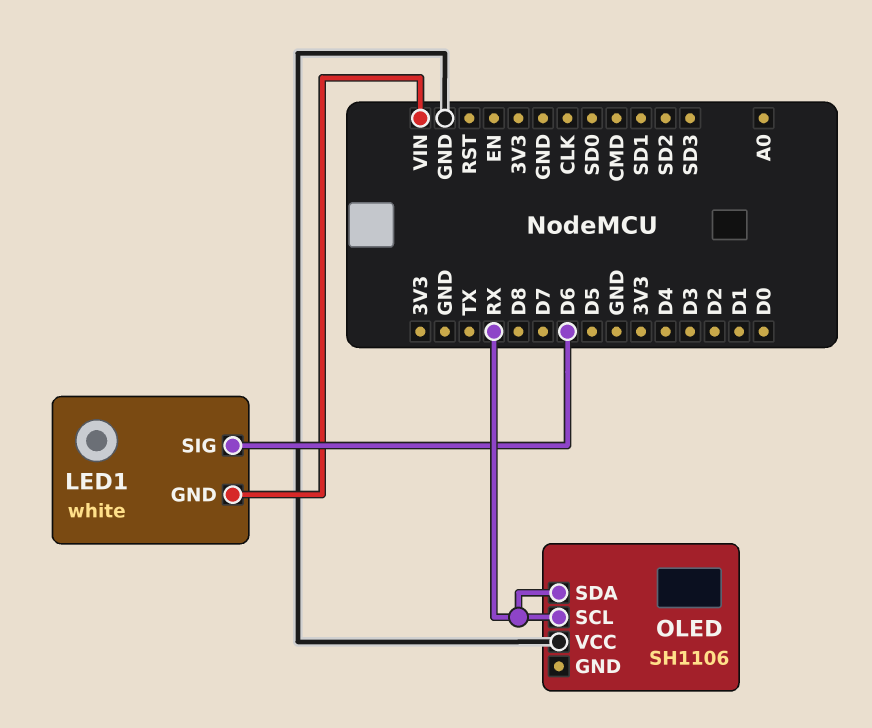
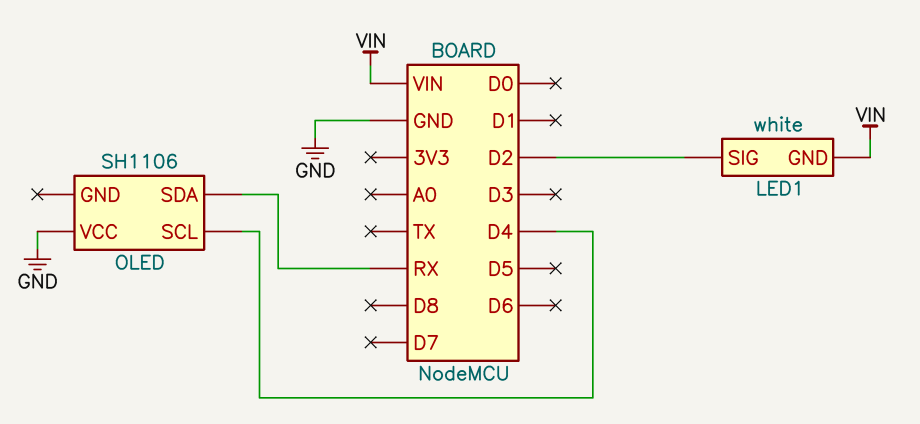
LED1 pin SIG: D6 -> D2
OLED pin SCL: RX -> D4

